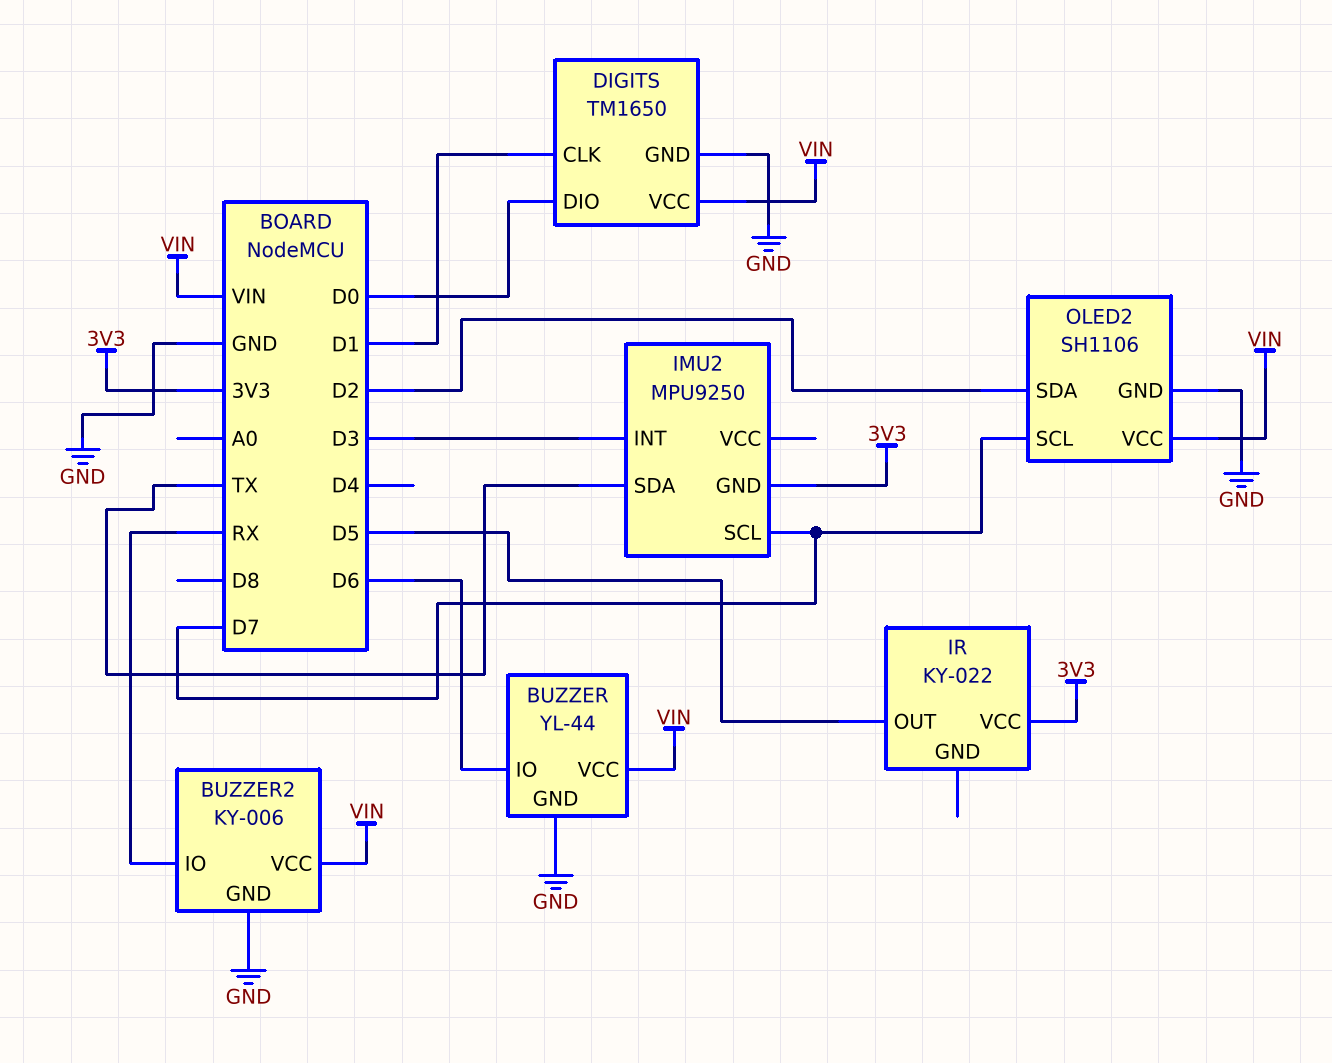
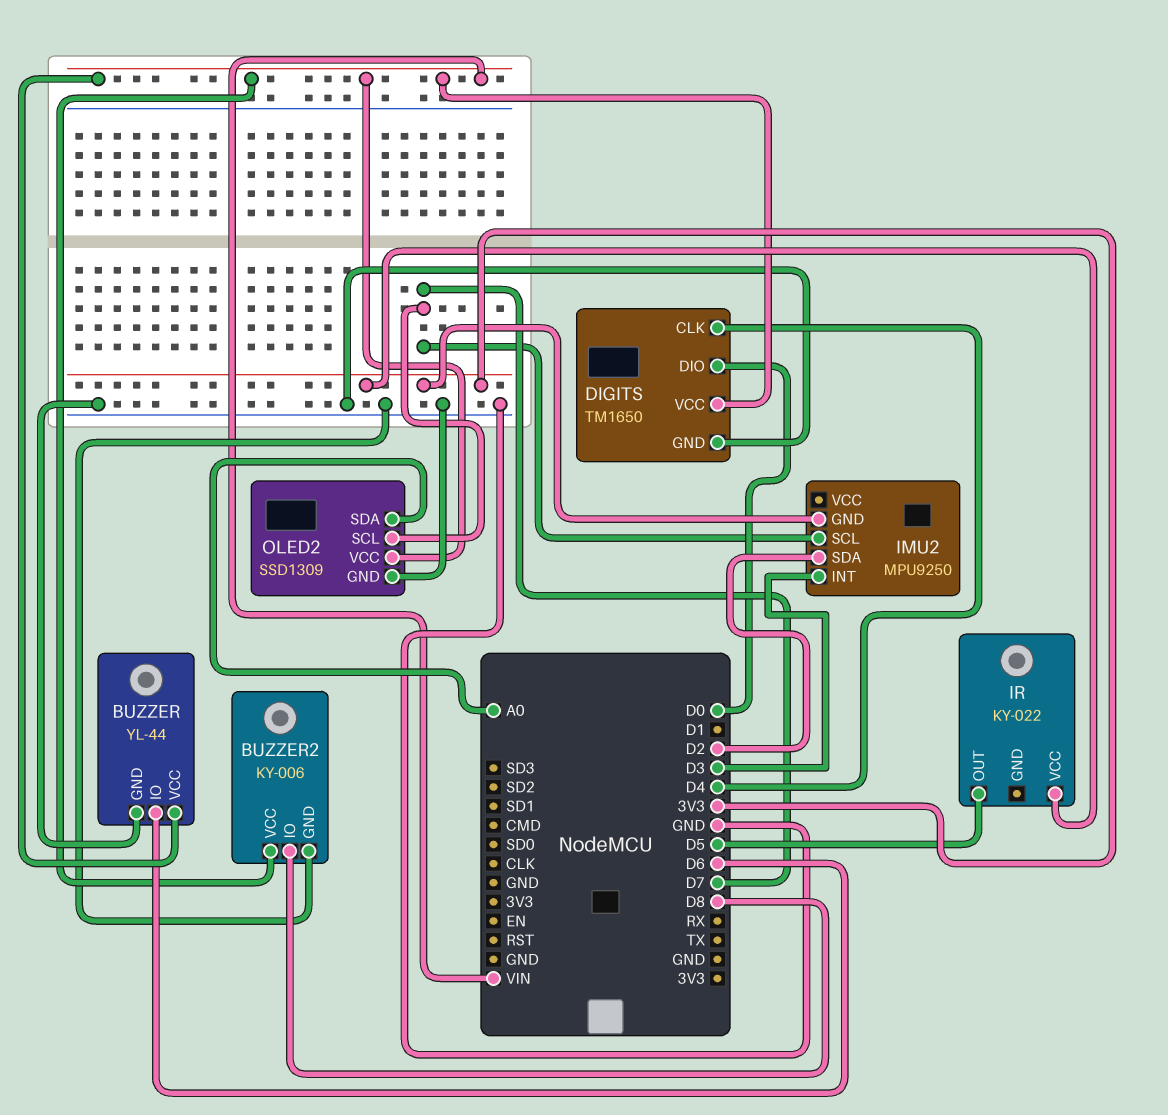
BUZZER2 pin IO: RX -> D8
DIGITS pin CLK: D1 -> D4
IMU2 pin SDA: TX -> D2
OLED2: SH1106 -> SSD1309
OLED2 pin SDA: D2 -> A0

